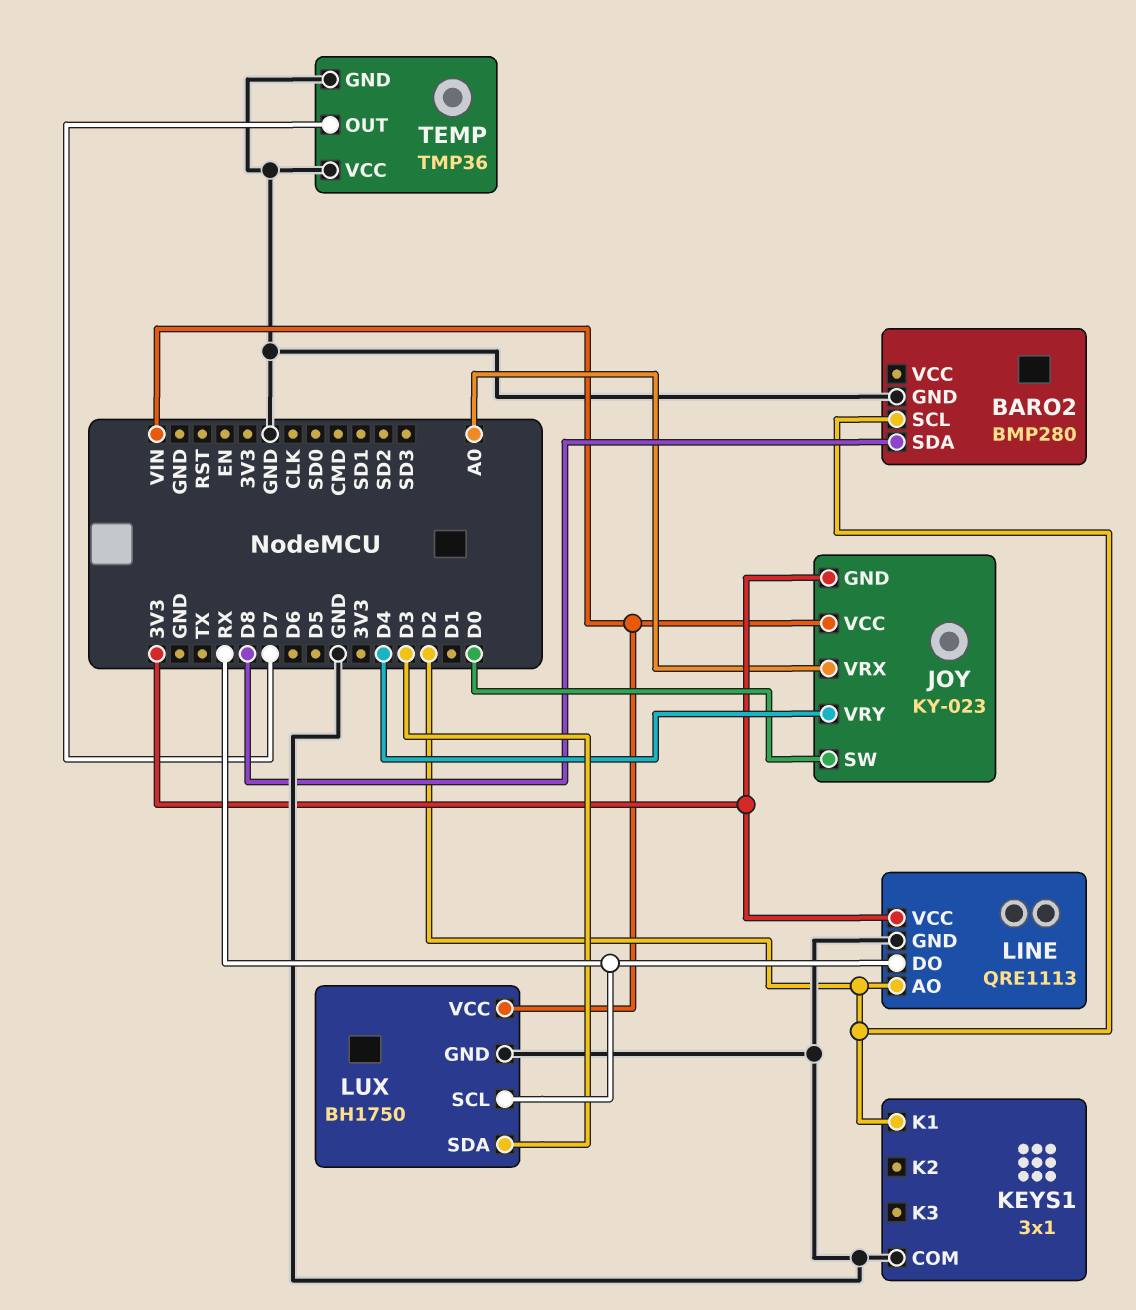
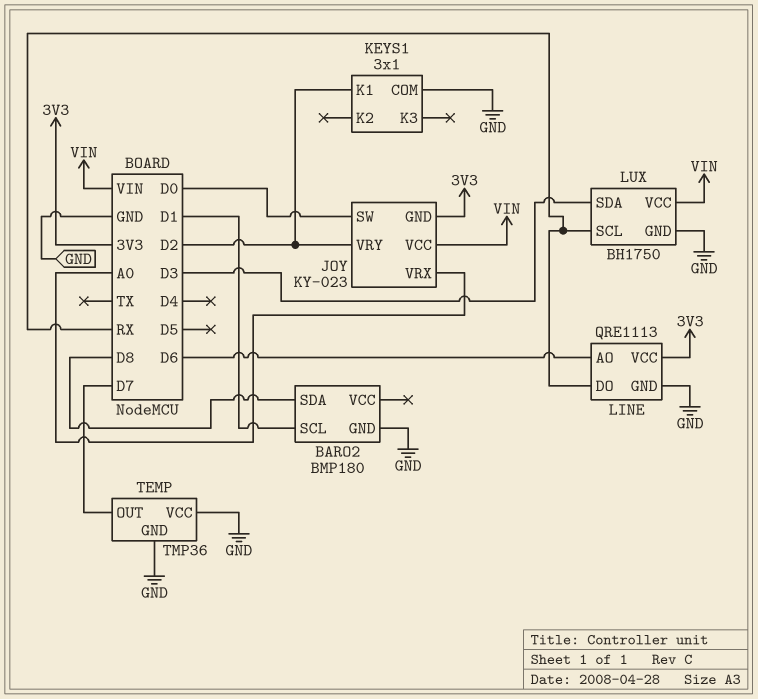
BARO2: BMP280 -> BMP180
BARO2 pin SCL: D2 -> D1
JOY pin VRY: D4 -> D2
LINE pin AO: D2 -> D6

